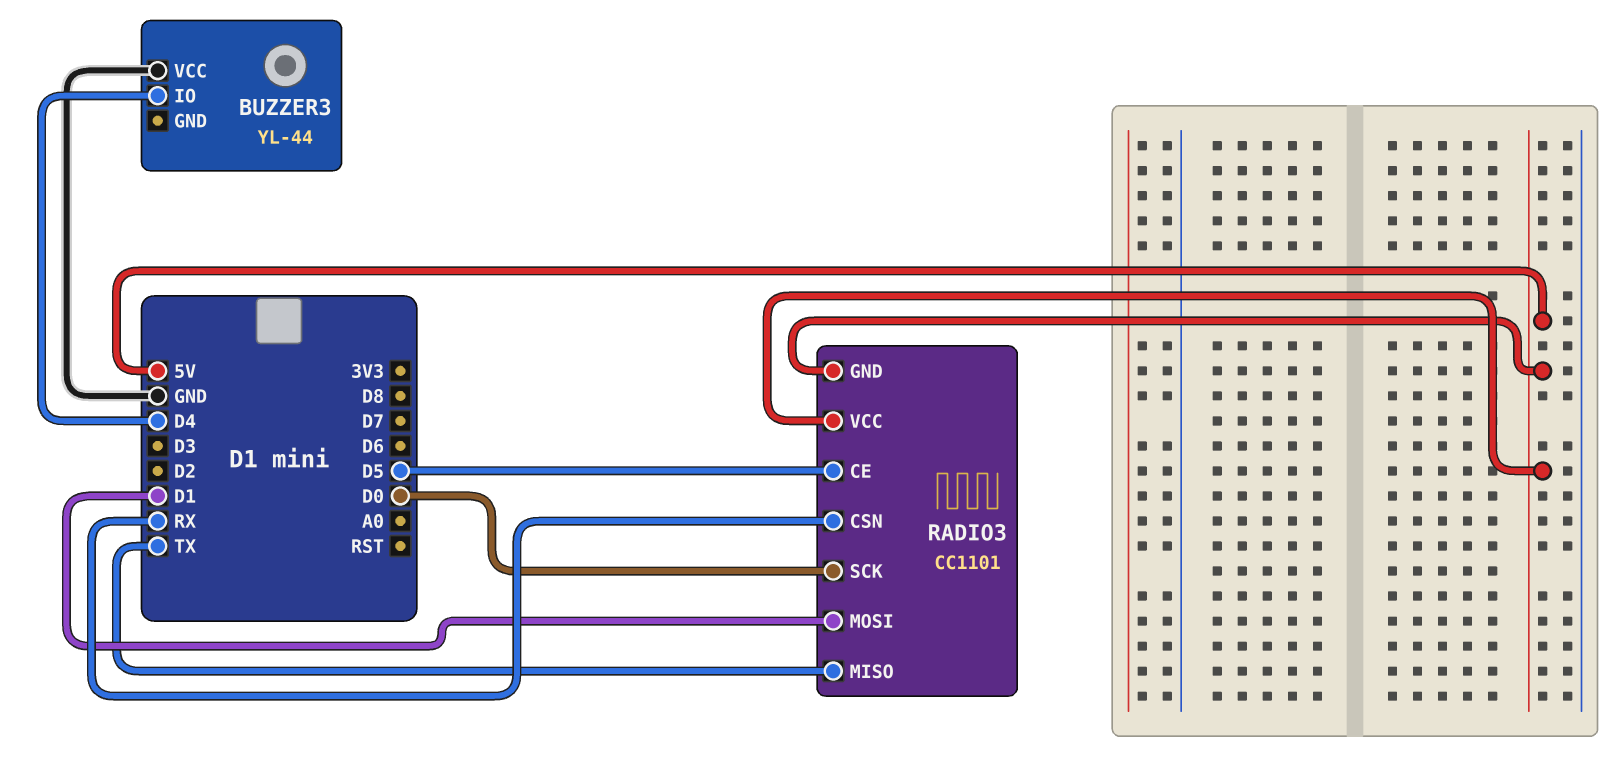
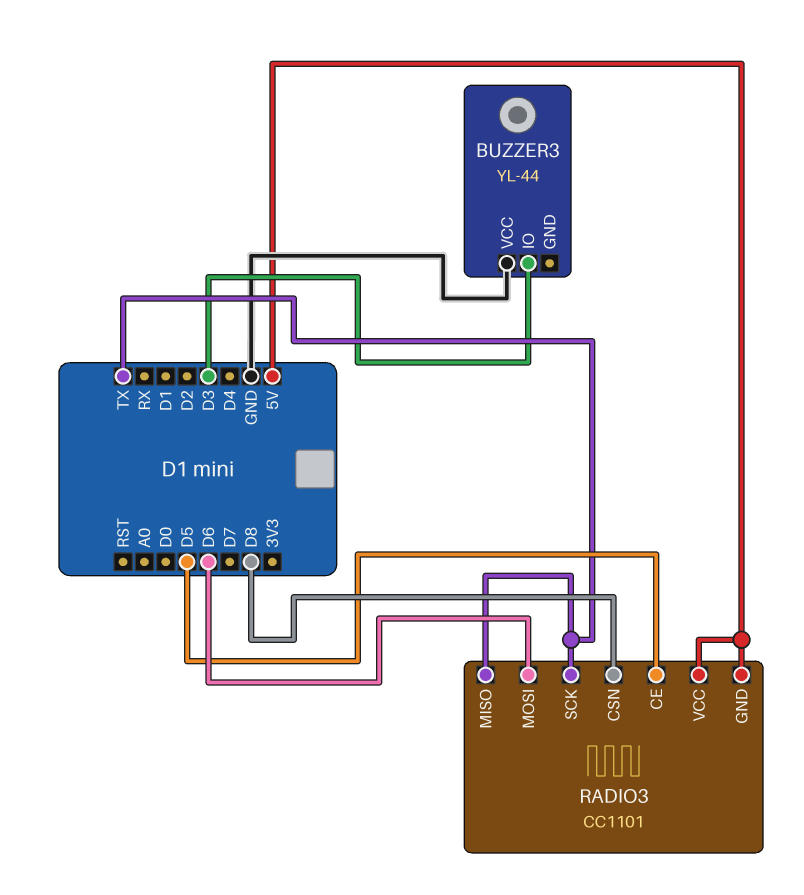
BUZZER3 pin IO: D4 -> D3
RADIO3 pin CSN: RX -> D8
RADIO3 pin MOSI: D1 -> D6
RADIO3 pin SCK: D0 -> TX

